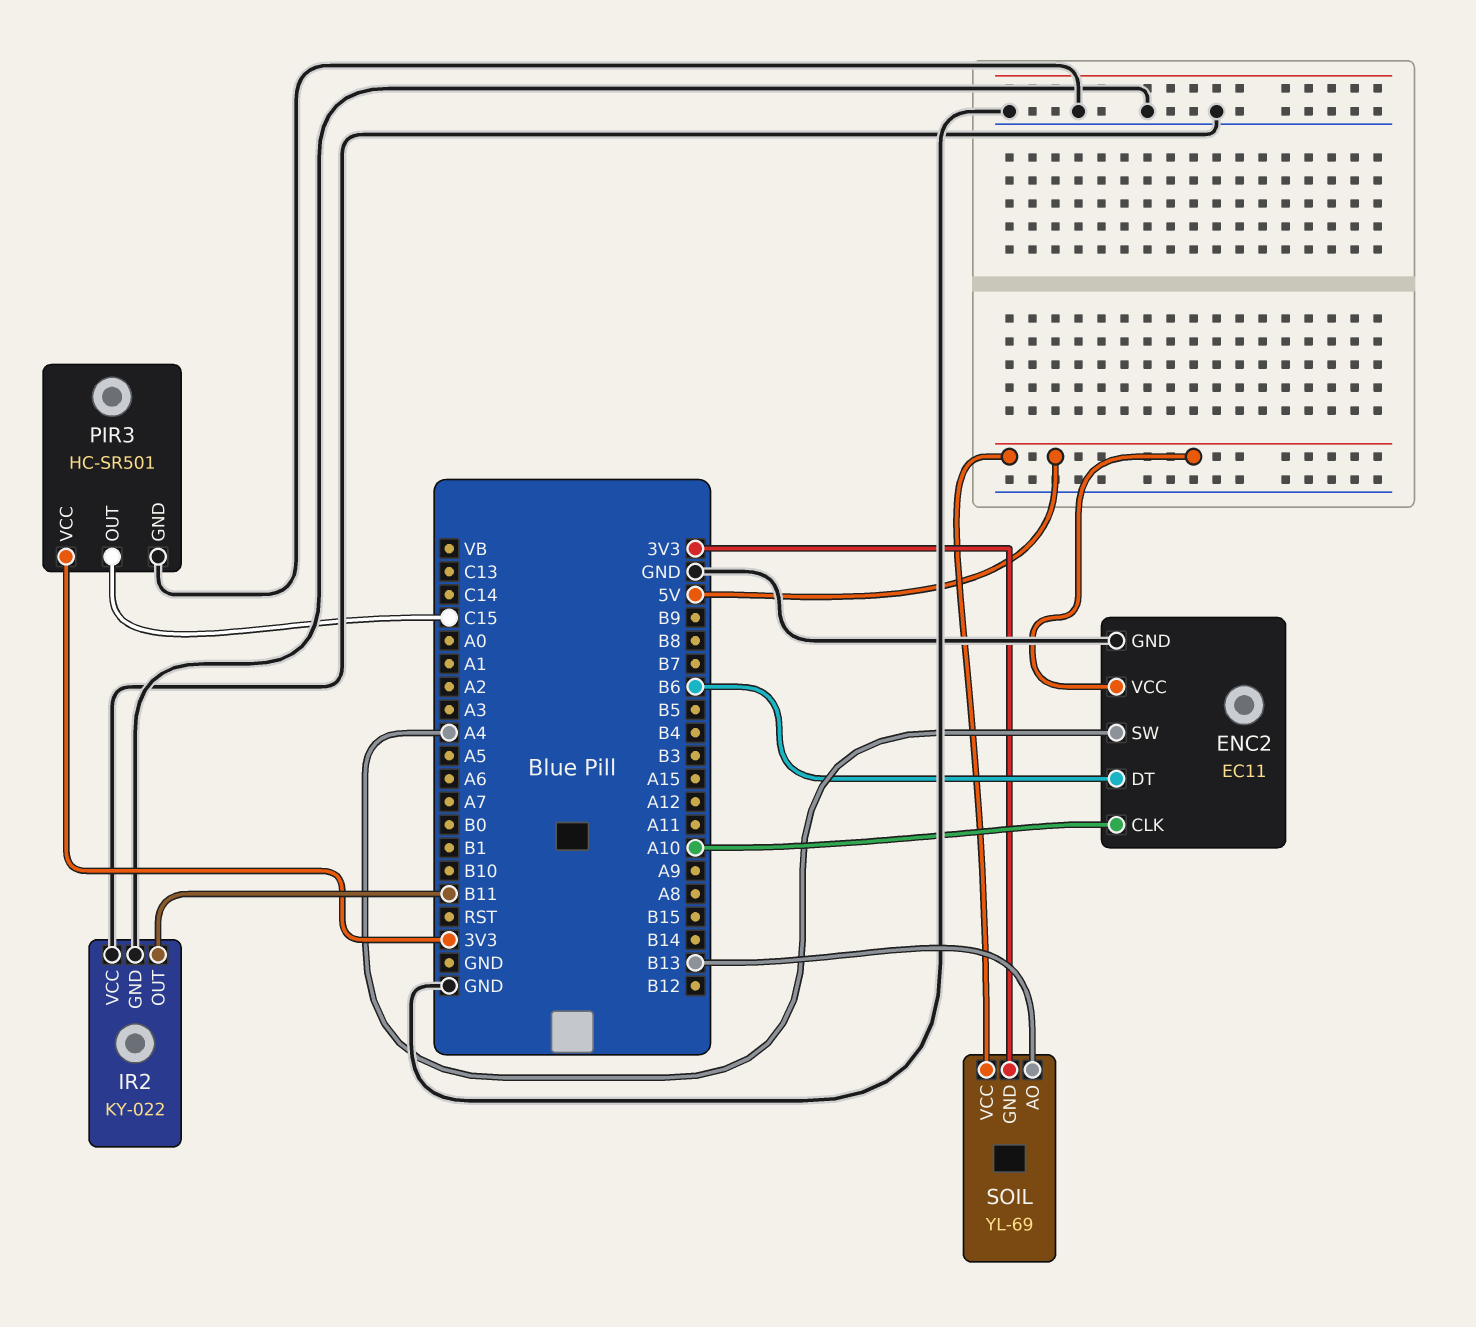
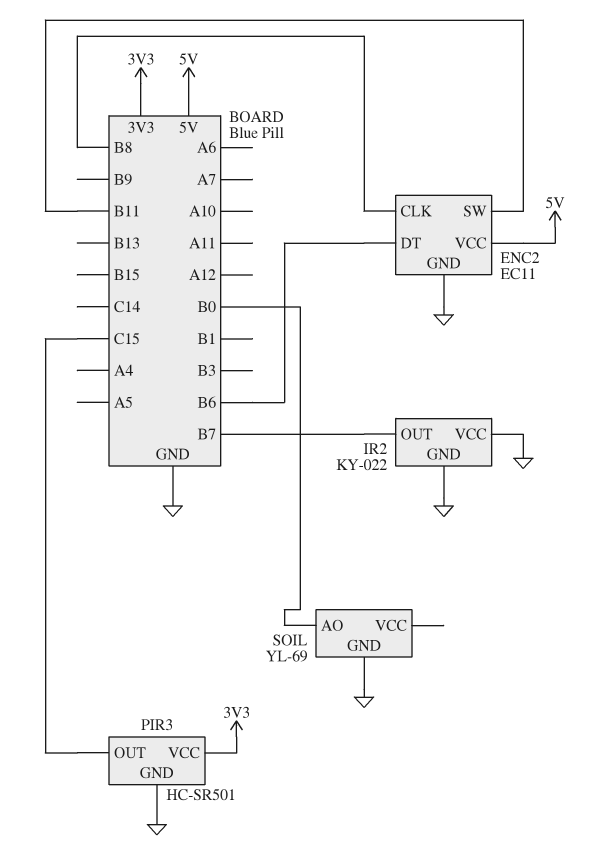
ENC2 pin CLK: A10 -> B8
ENC2 pin SW: A4 -> B11
IR2 pin OUT: B11 -> B7
SOIL pin AO: B13 -> B0
SOIL pin GND: 3V3 -> GND
SOIL pin VCC: 5V -> none

